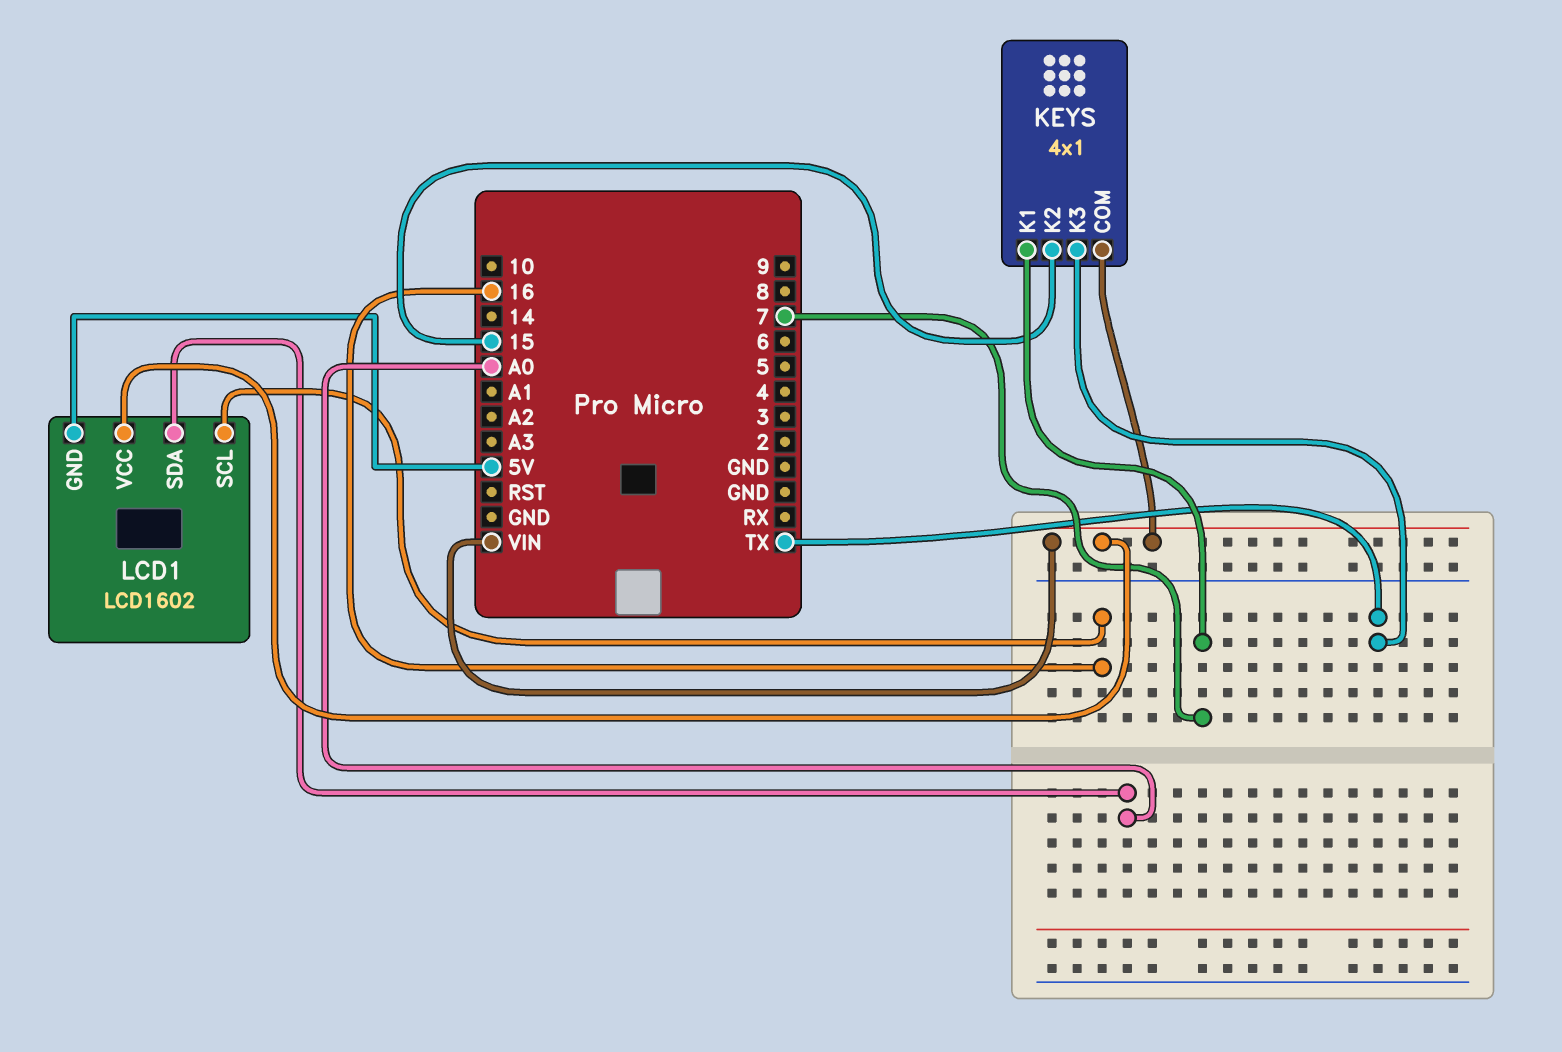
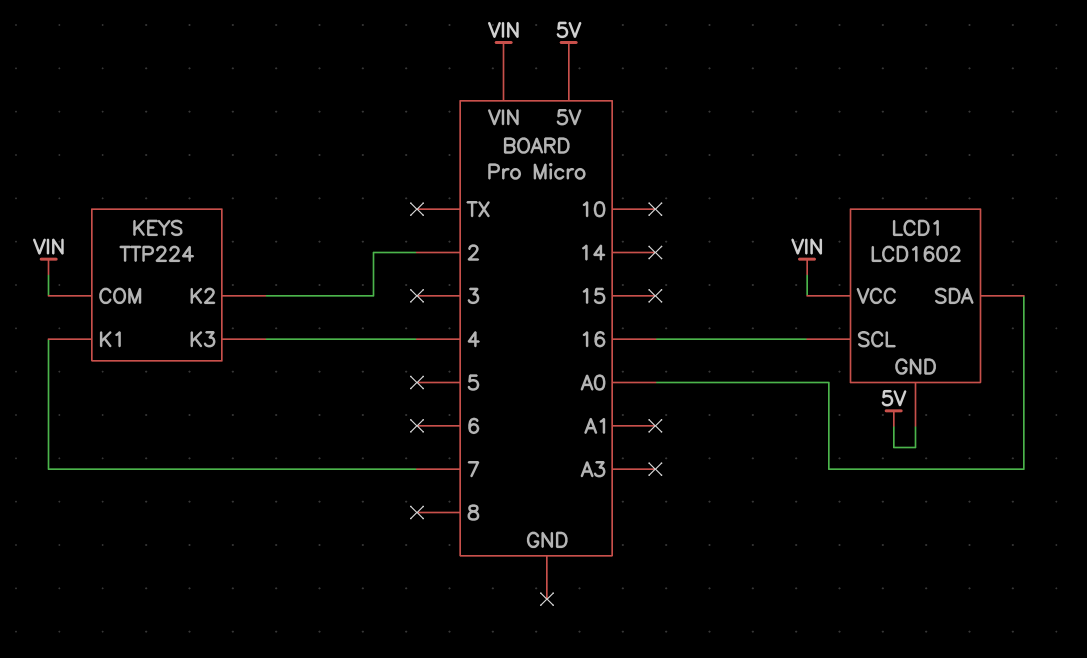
KEYS: 4x1 -> TTP224
KEYS pin K2: 15 -> 2
KEYS pin K3: TX -> 4

